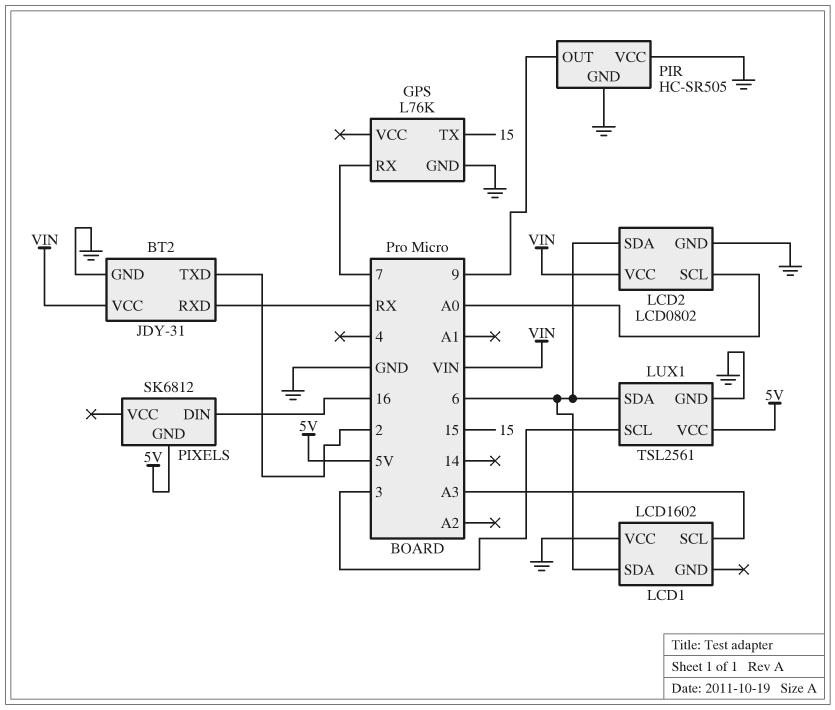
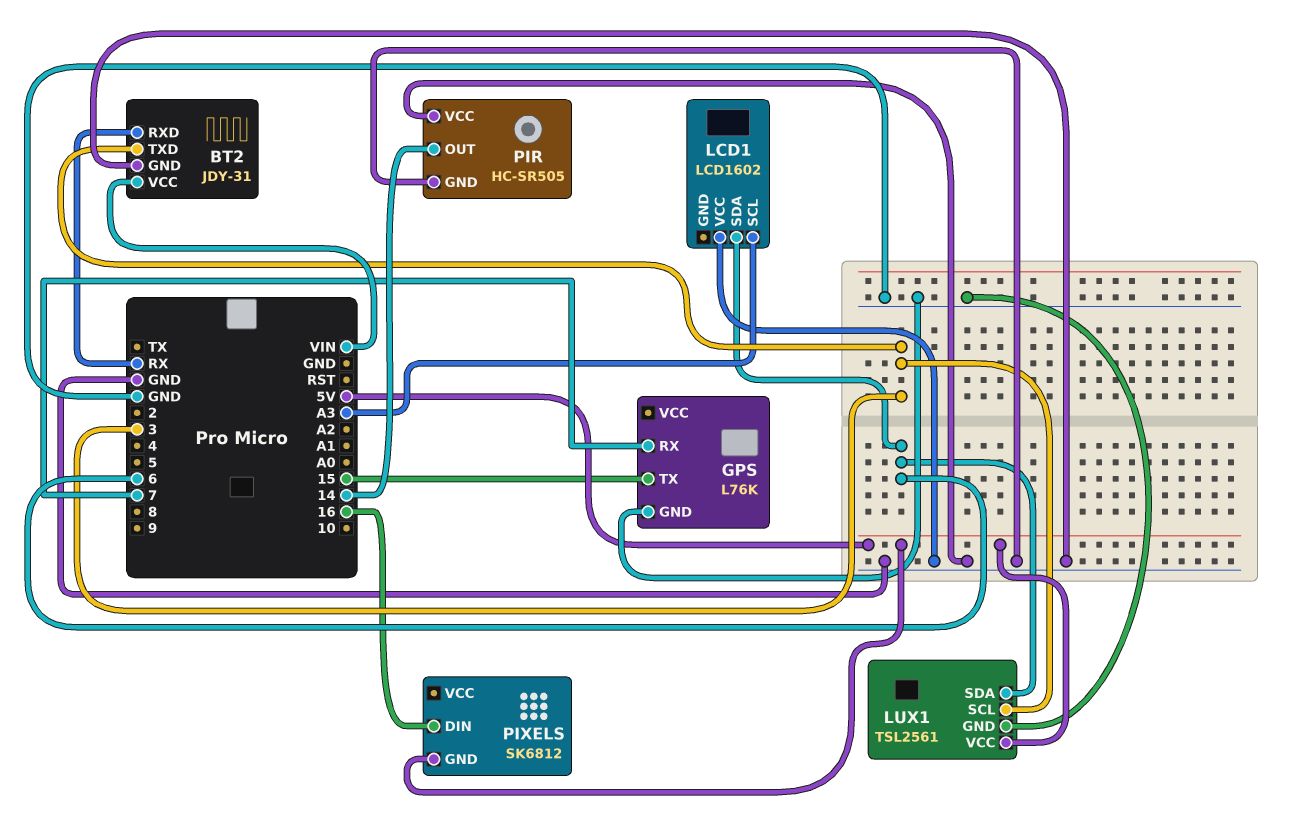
BT2 pin TXD: 2 -> 3
LCD2: LCD0802 -> none
LCD2 pin GND: GND -> none
LCD2 pin SCL: A0 -> none
LCD2 pin SDA: 6 -> none
LCD2 pin VCC: VIN -> none
PIR pin OUT: 9 -> 14

